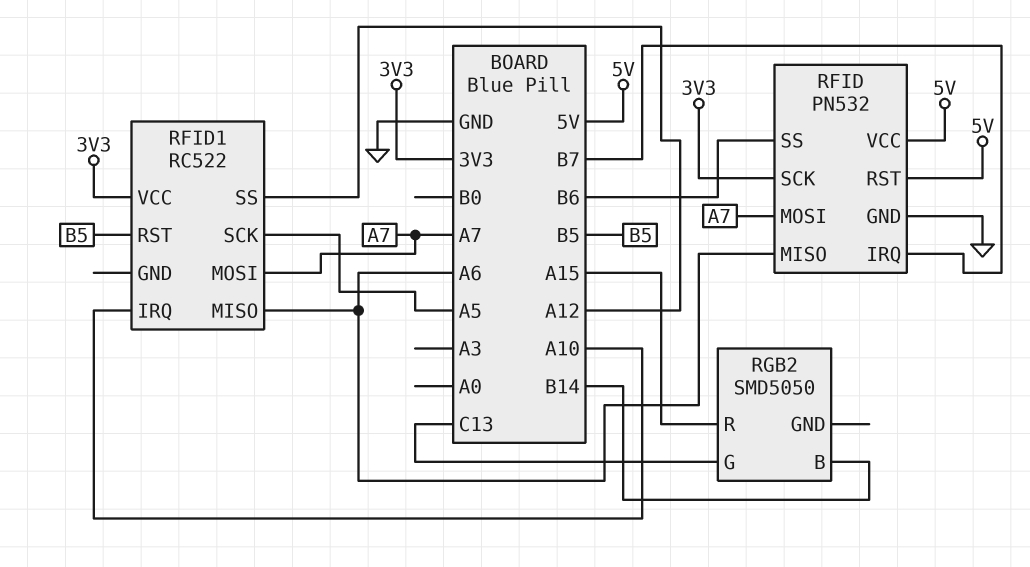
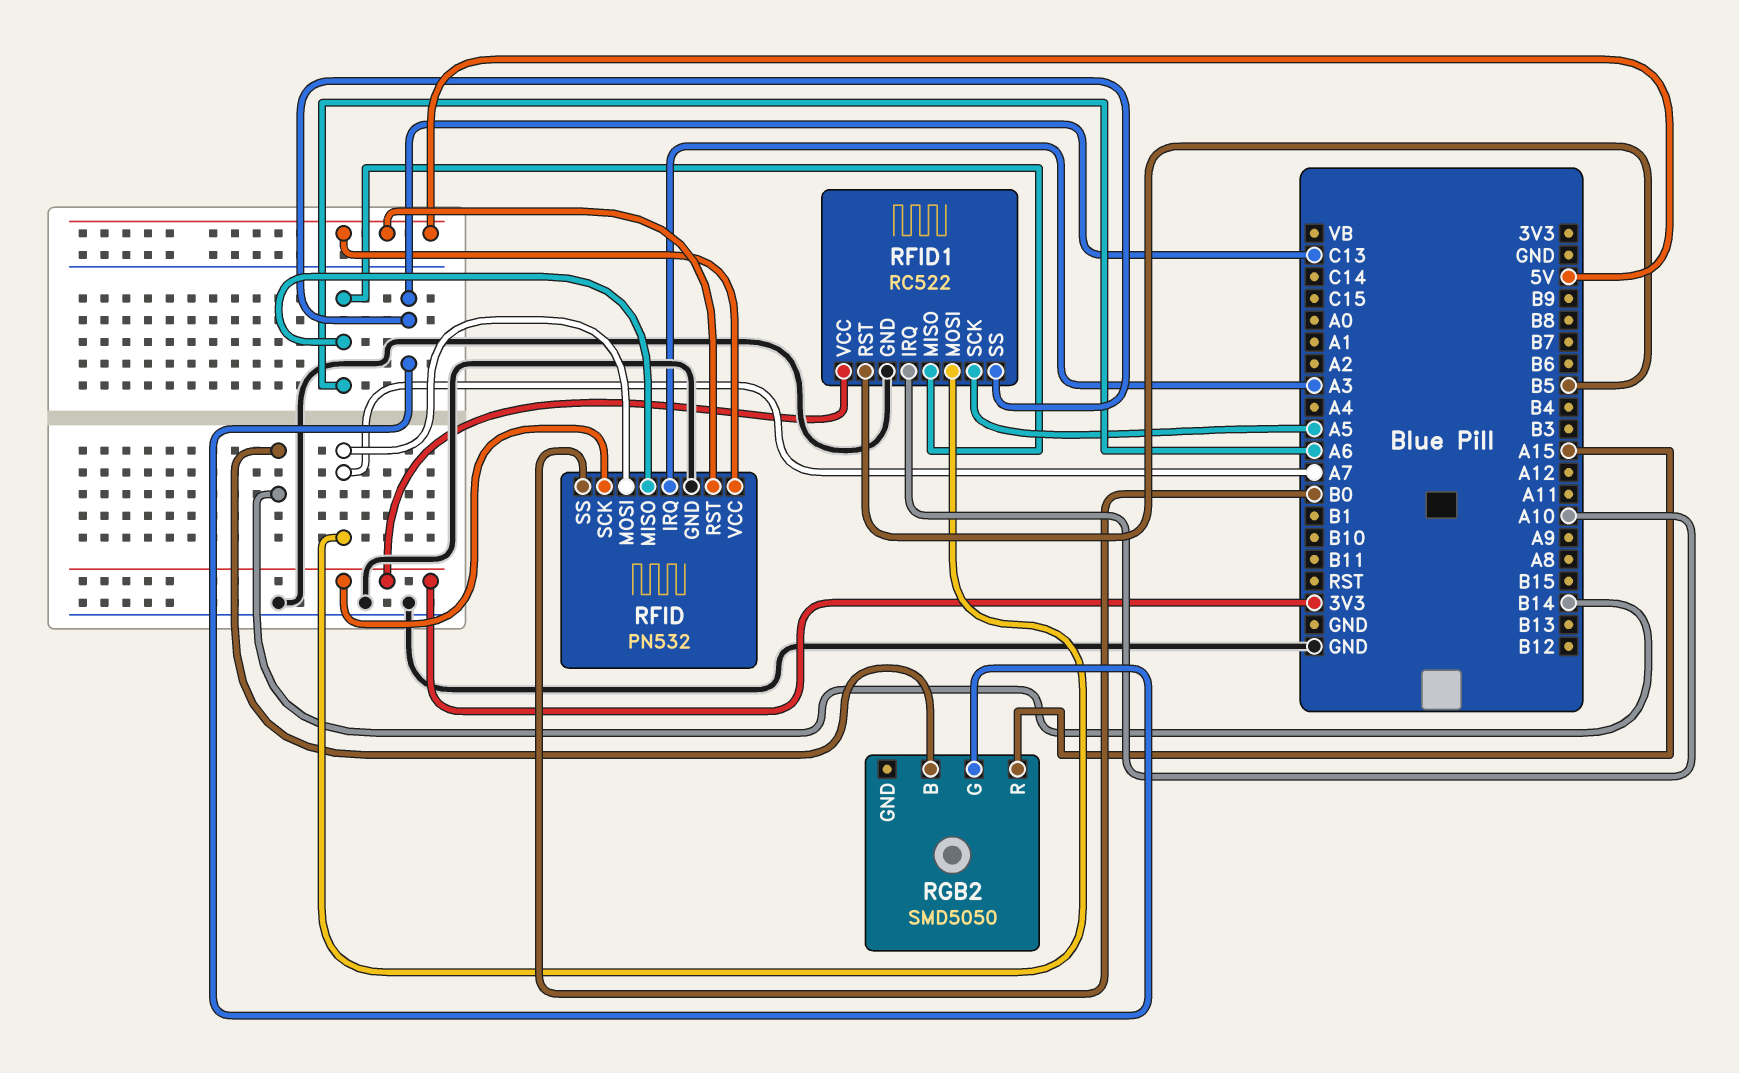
RFID pin IRQ: B7 -> A3
RFID pin SS: B6 -> B0
RFID1 pin GND: none -> GND
RFID1 pin SS: A12 -> C13

